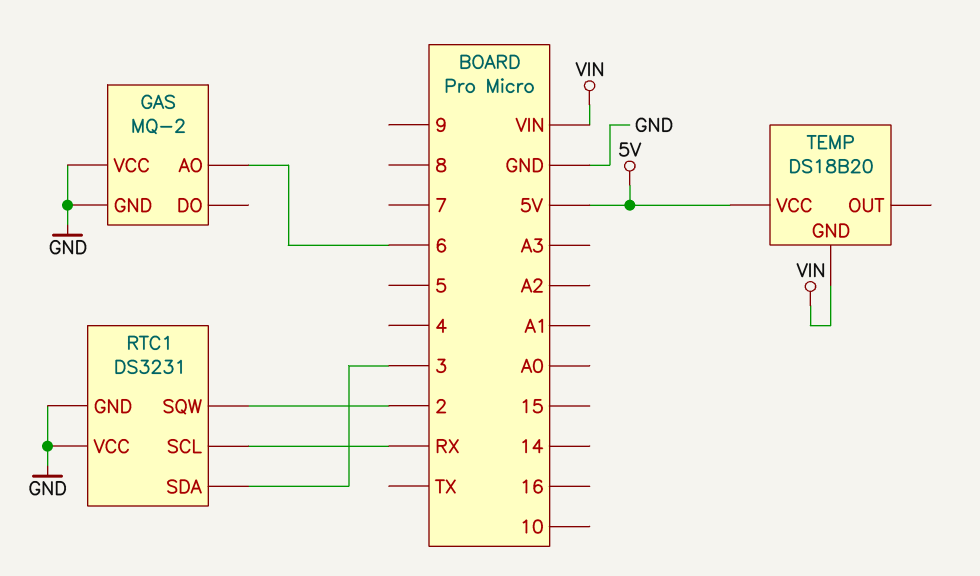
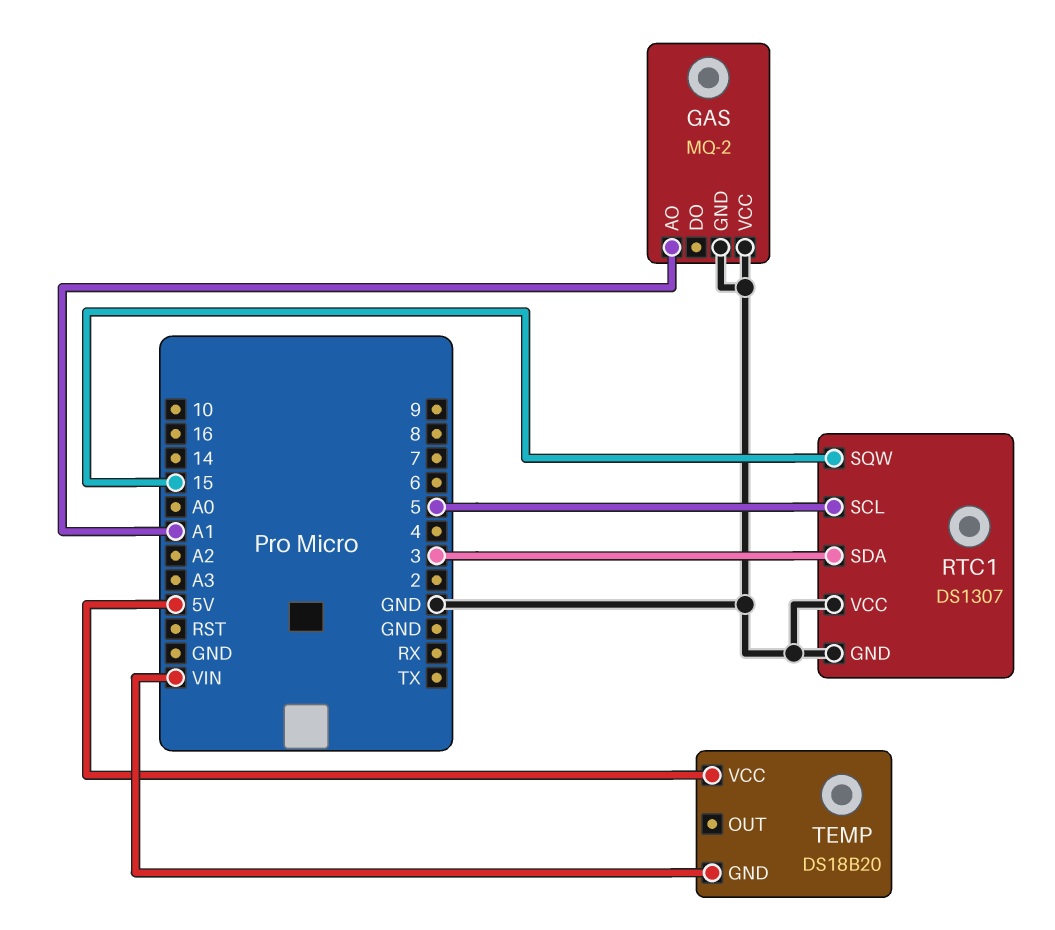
GAS pin AO: 6 -> A1
RTC1: DS3231 -> DS1307
RTC1 pin SCL: RX -> 5
RTC1 pin SQW: 2 -> 15

